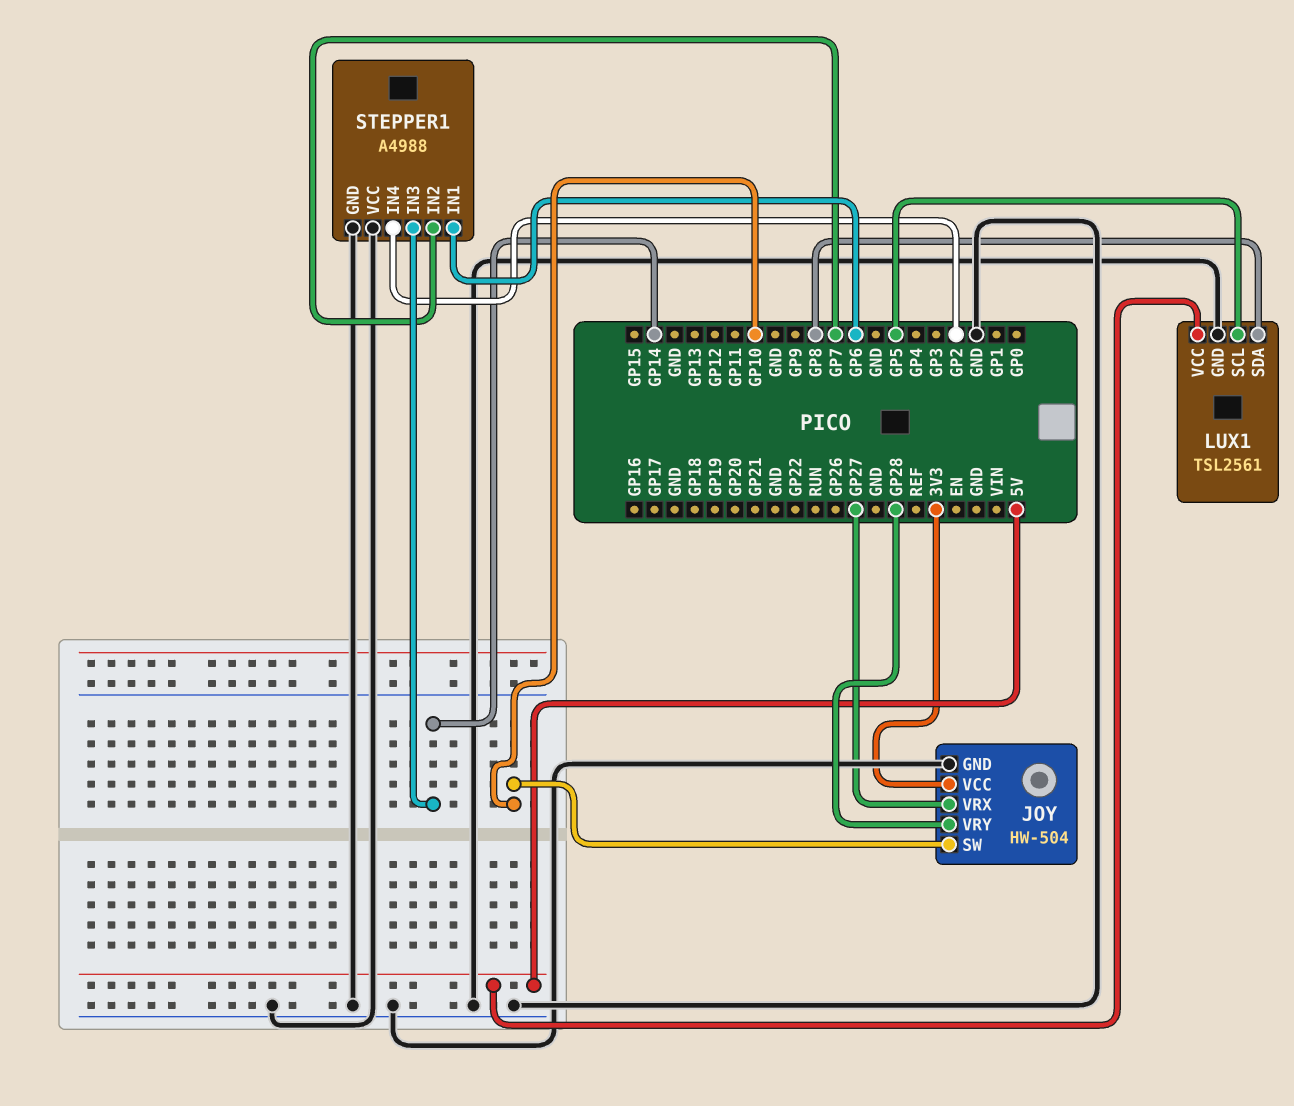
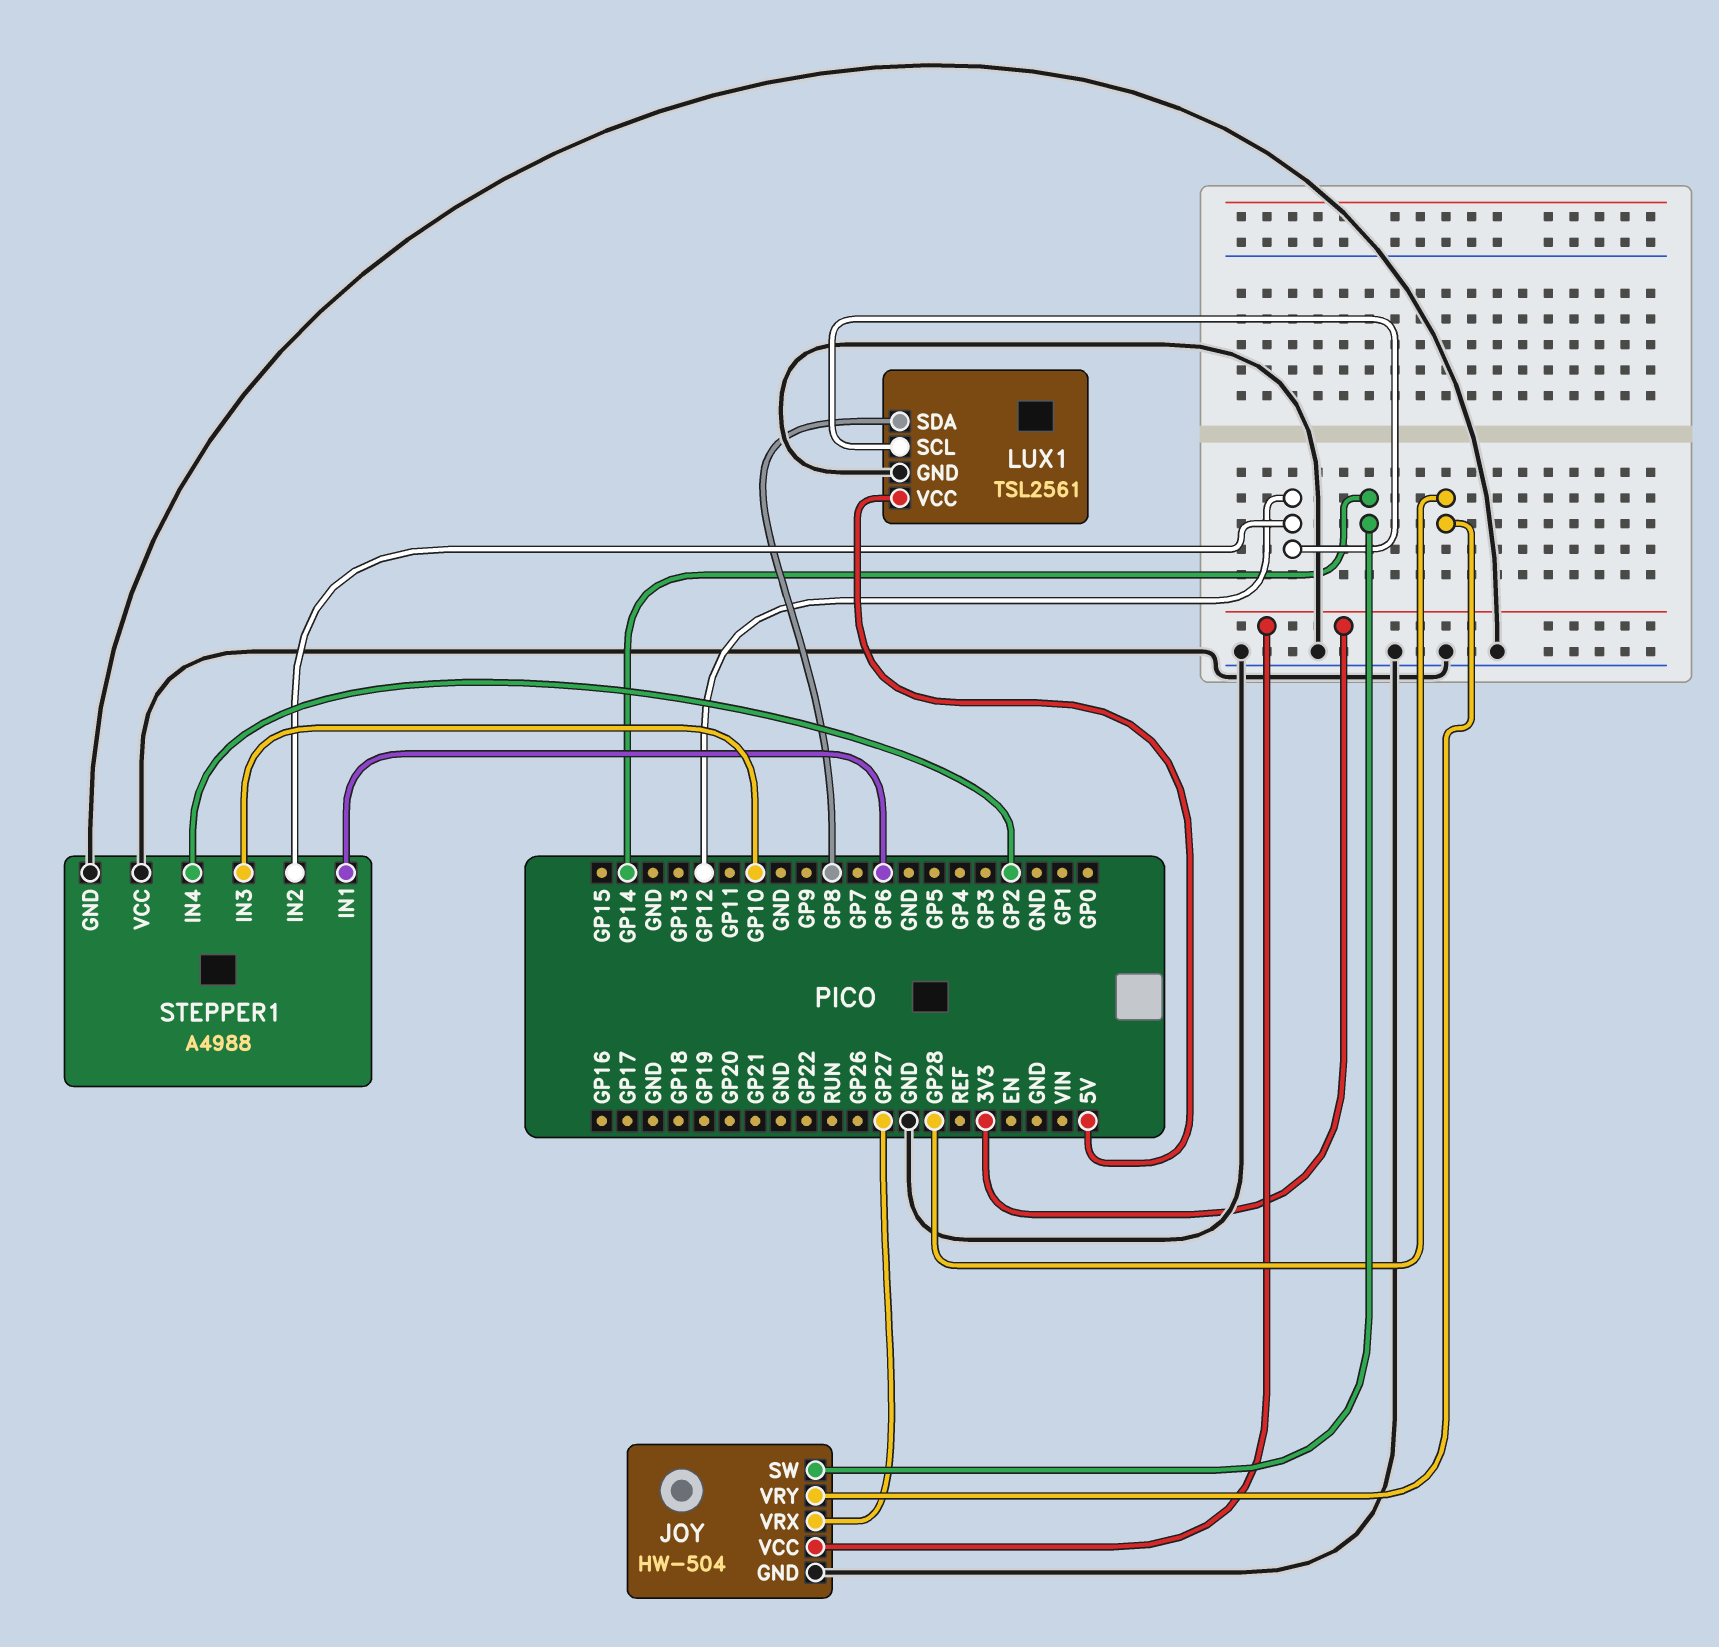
JOY pin SW: GP10 -> GP14
LUX1 pin SCL: GP5 -> GP12
STEPPER1 pin IN2: GP7 -> GP12
STEPPER1 pin IN3: GP14 -> GP10

